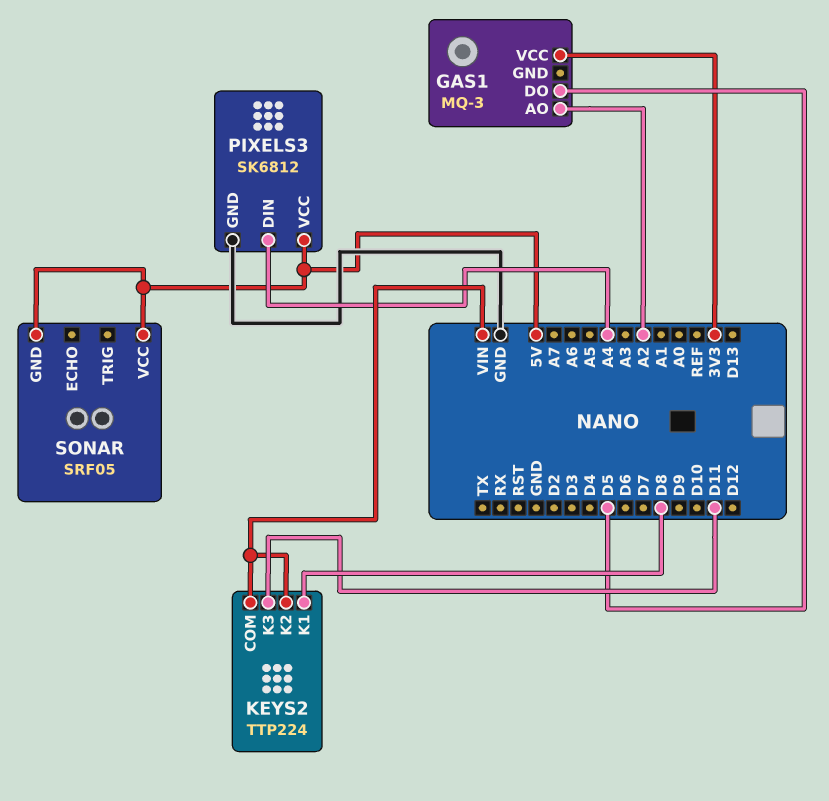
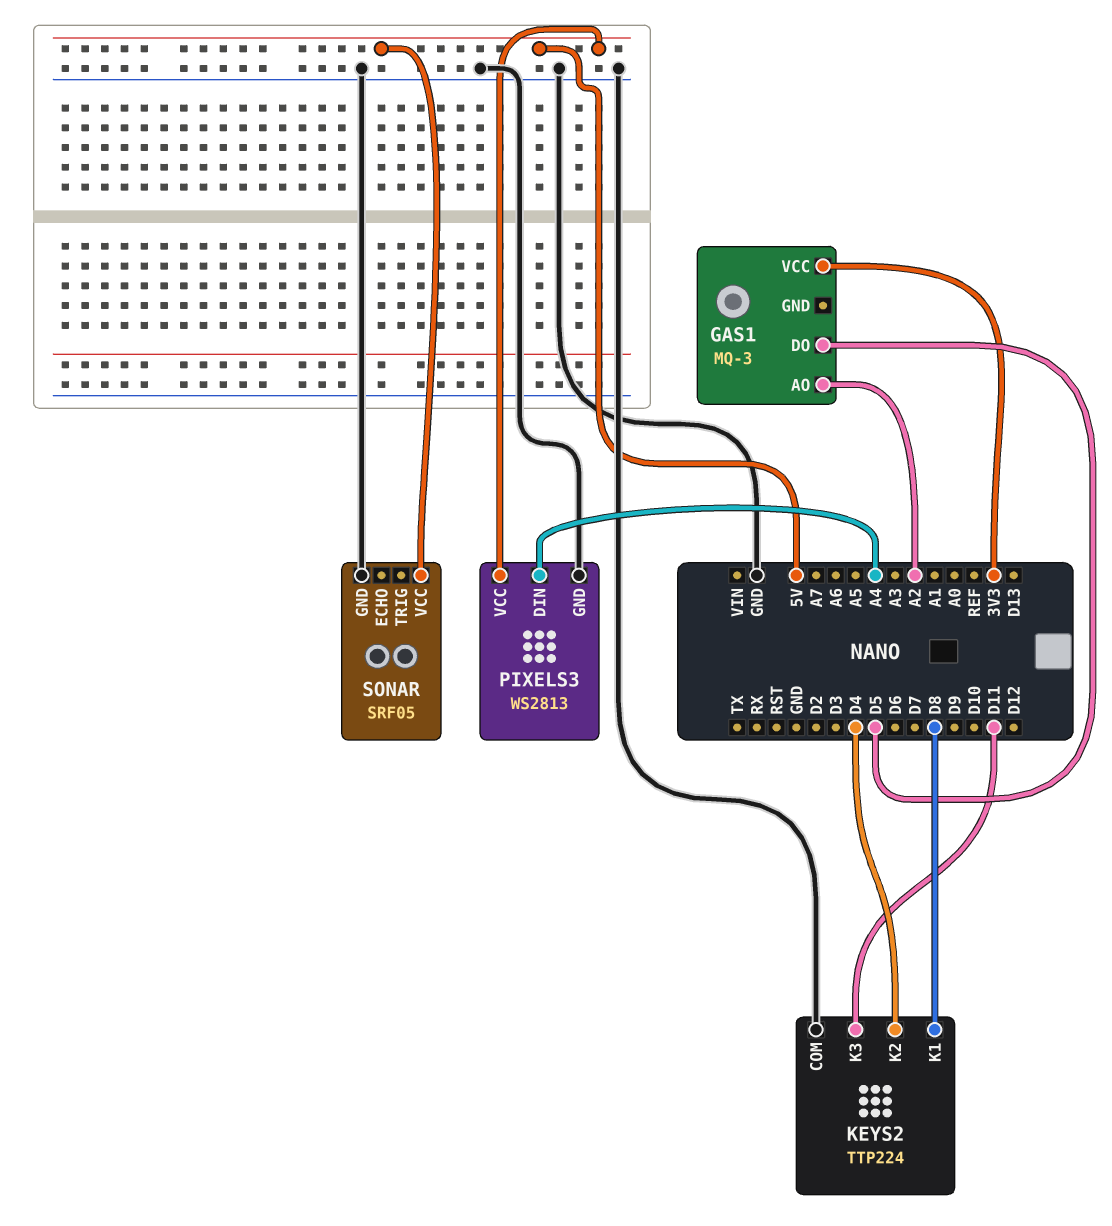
KEYS2 pin COM: VIN -> GND
KEYS2 pin K2: VIN -> D4
PIXELS3: SK6812 -> WS2813
SONAR pin GND: 5V -> GND

